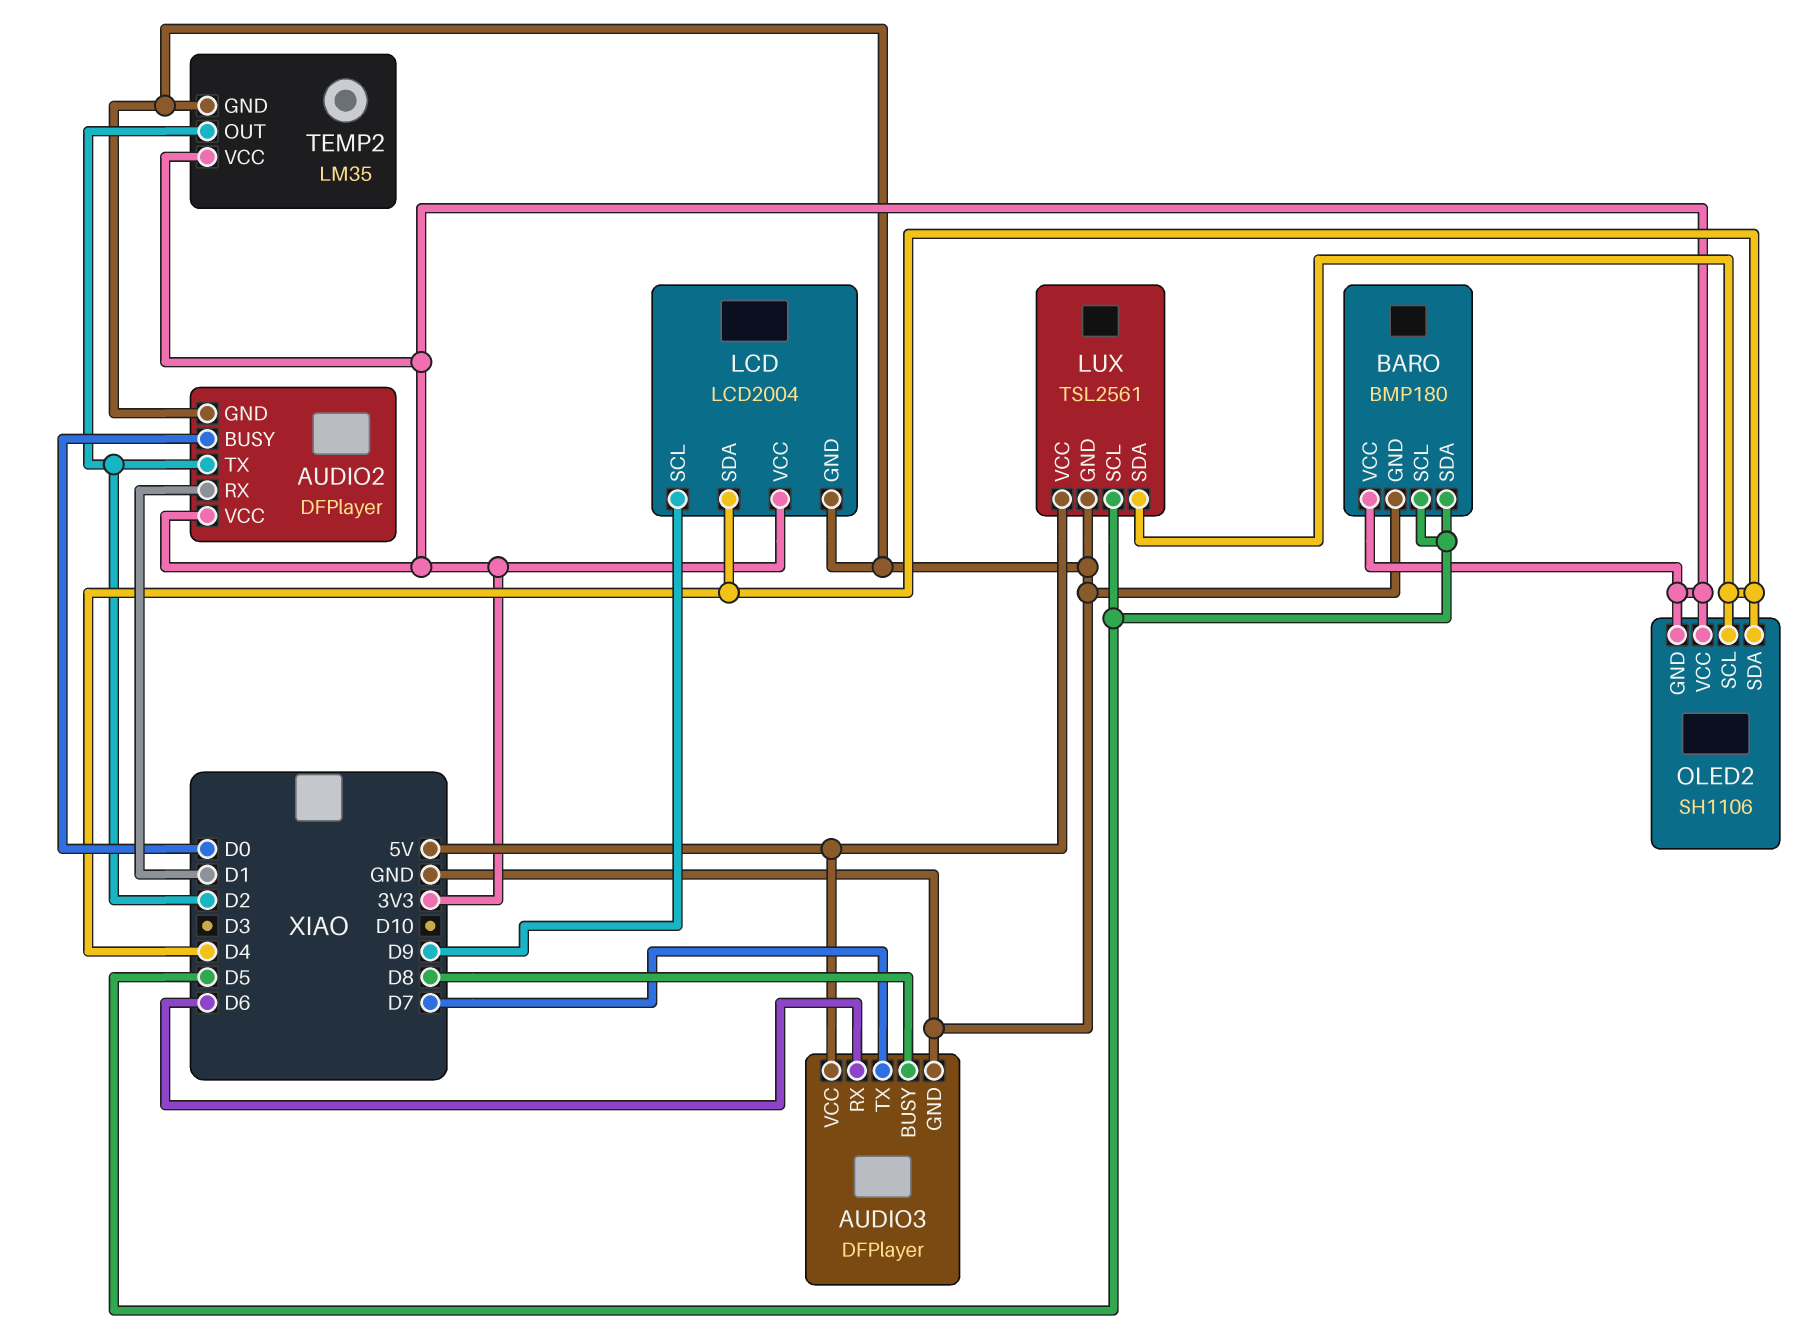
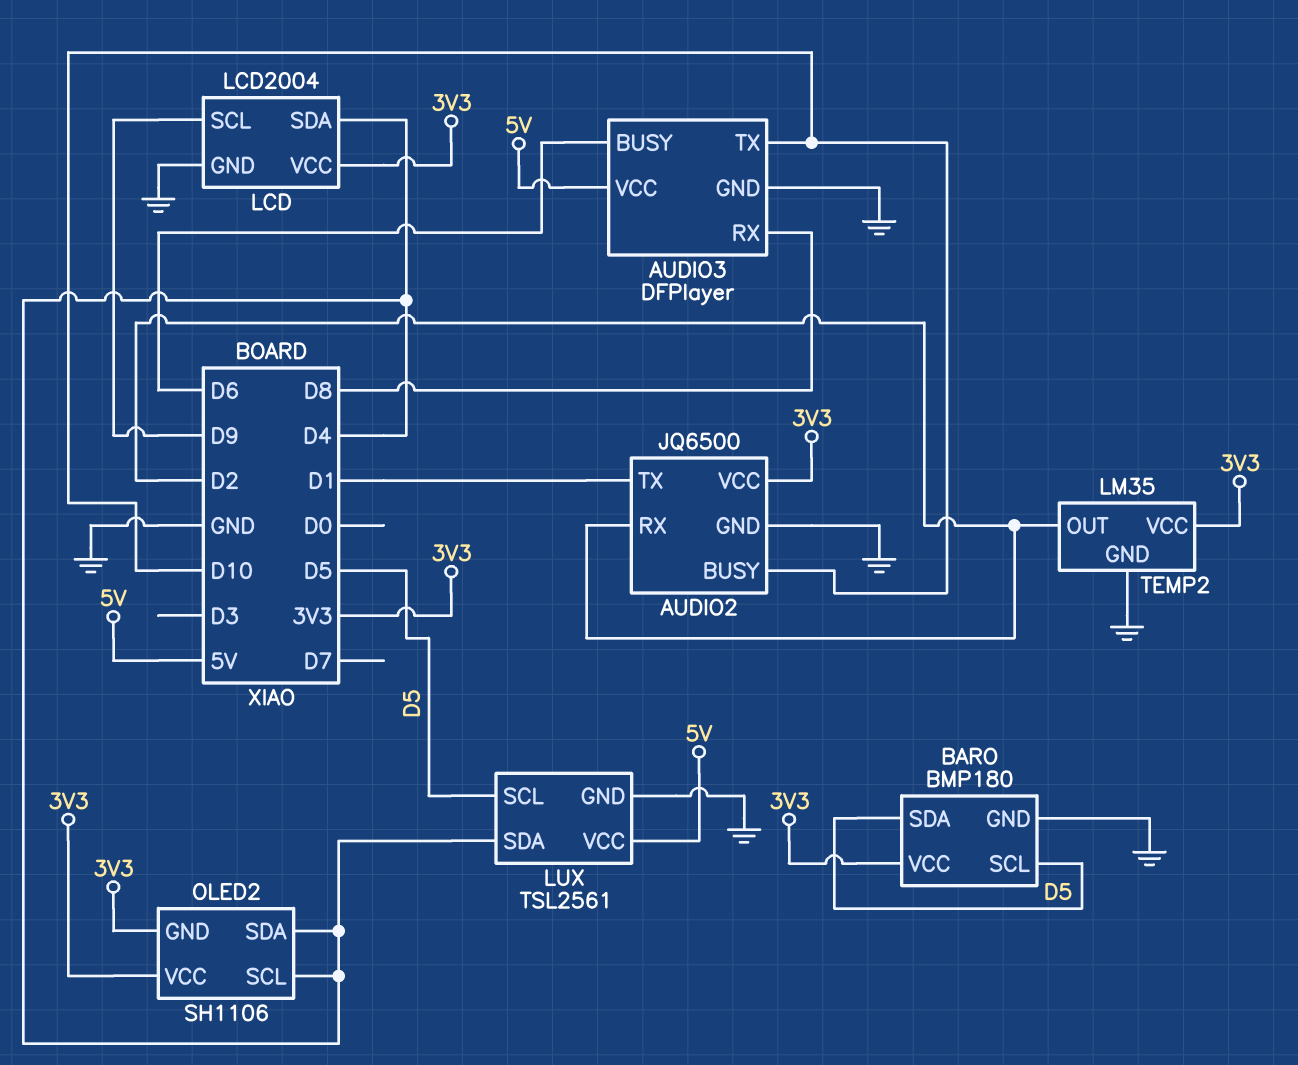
AUDIO2: DFPlayer -> JQ6500
AUDIO2 pin BUSY: D0 -> D10
AUDIO2 pin RX: D1 -> D2
AUDIO2 pin TX: D2 -> D1
AUDIO3 pin BUSY: D8 -> D6
AUDIO3 pin RX: D6 -> D8
AUDIO3 pin TX: D7 -> D10

